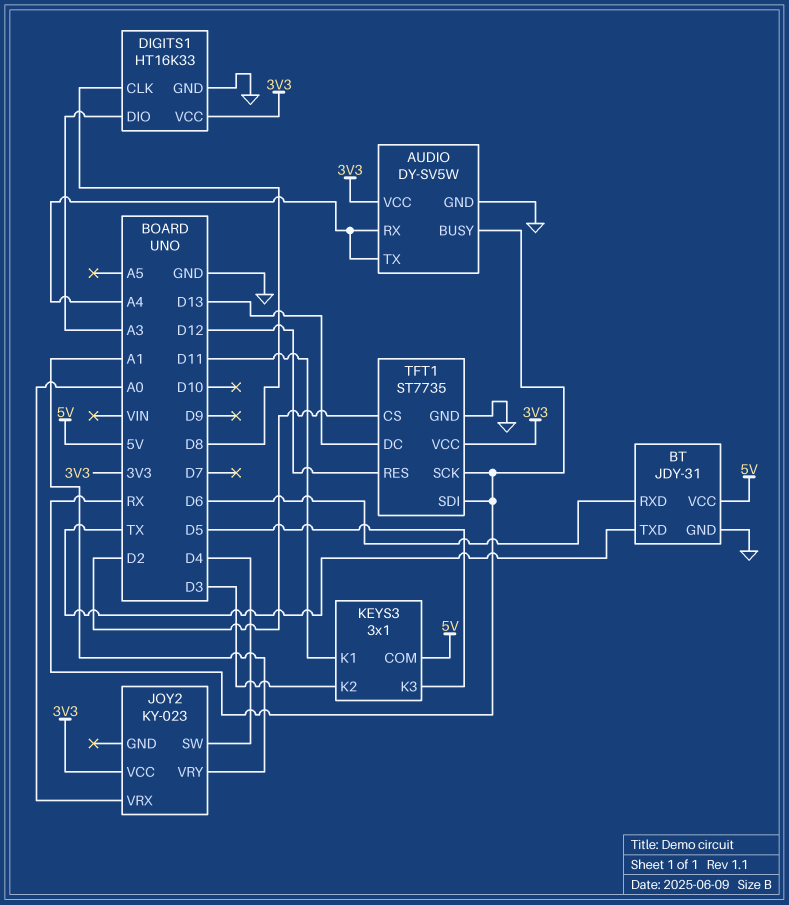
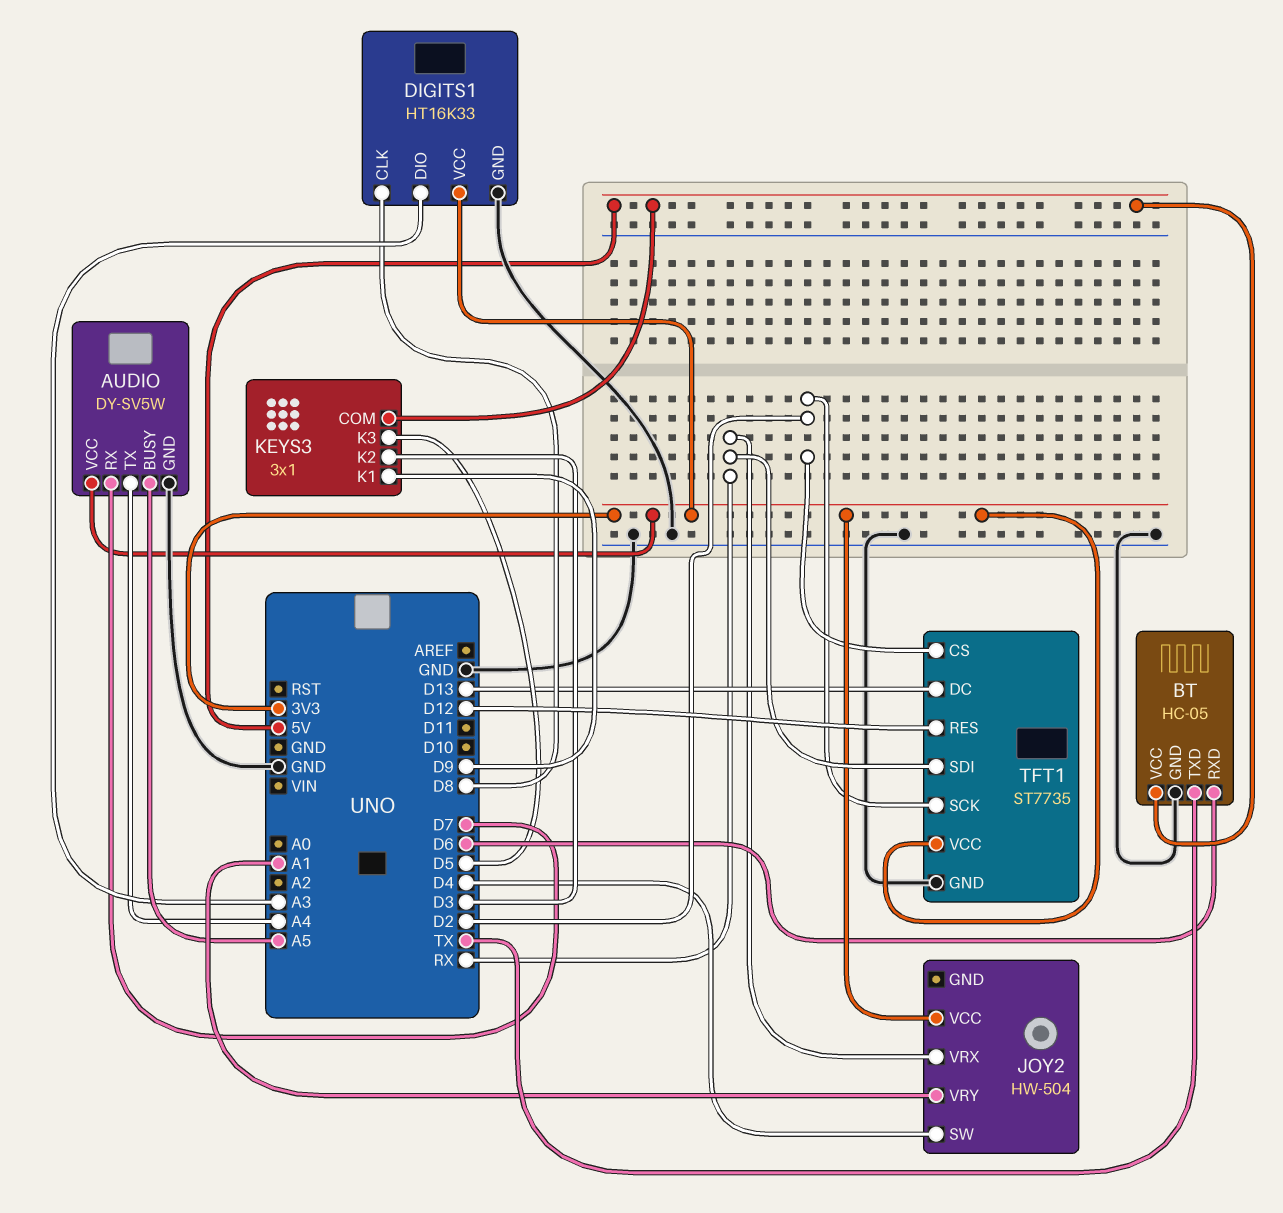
AUDIO pin BUSY: RX -> A5
AUDIO pin RX: A4 -> D7
BT: JDY-31 -> HC-05
JOY2: KY-023 -> HW-504
JOY2 pin VRX: A0 -> RX
KEYS3 pin K1: D11 -> D9
TFT1 pin SCK: RX -> D2

